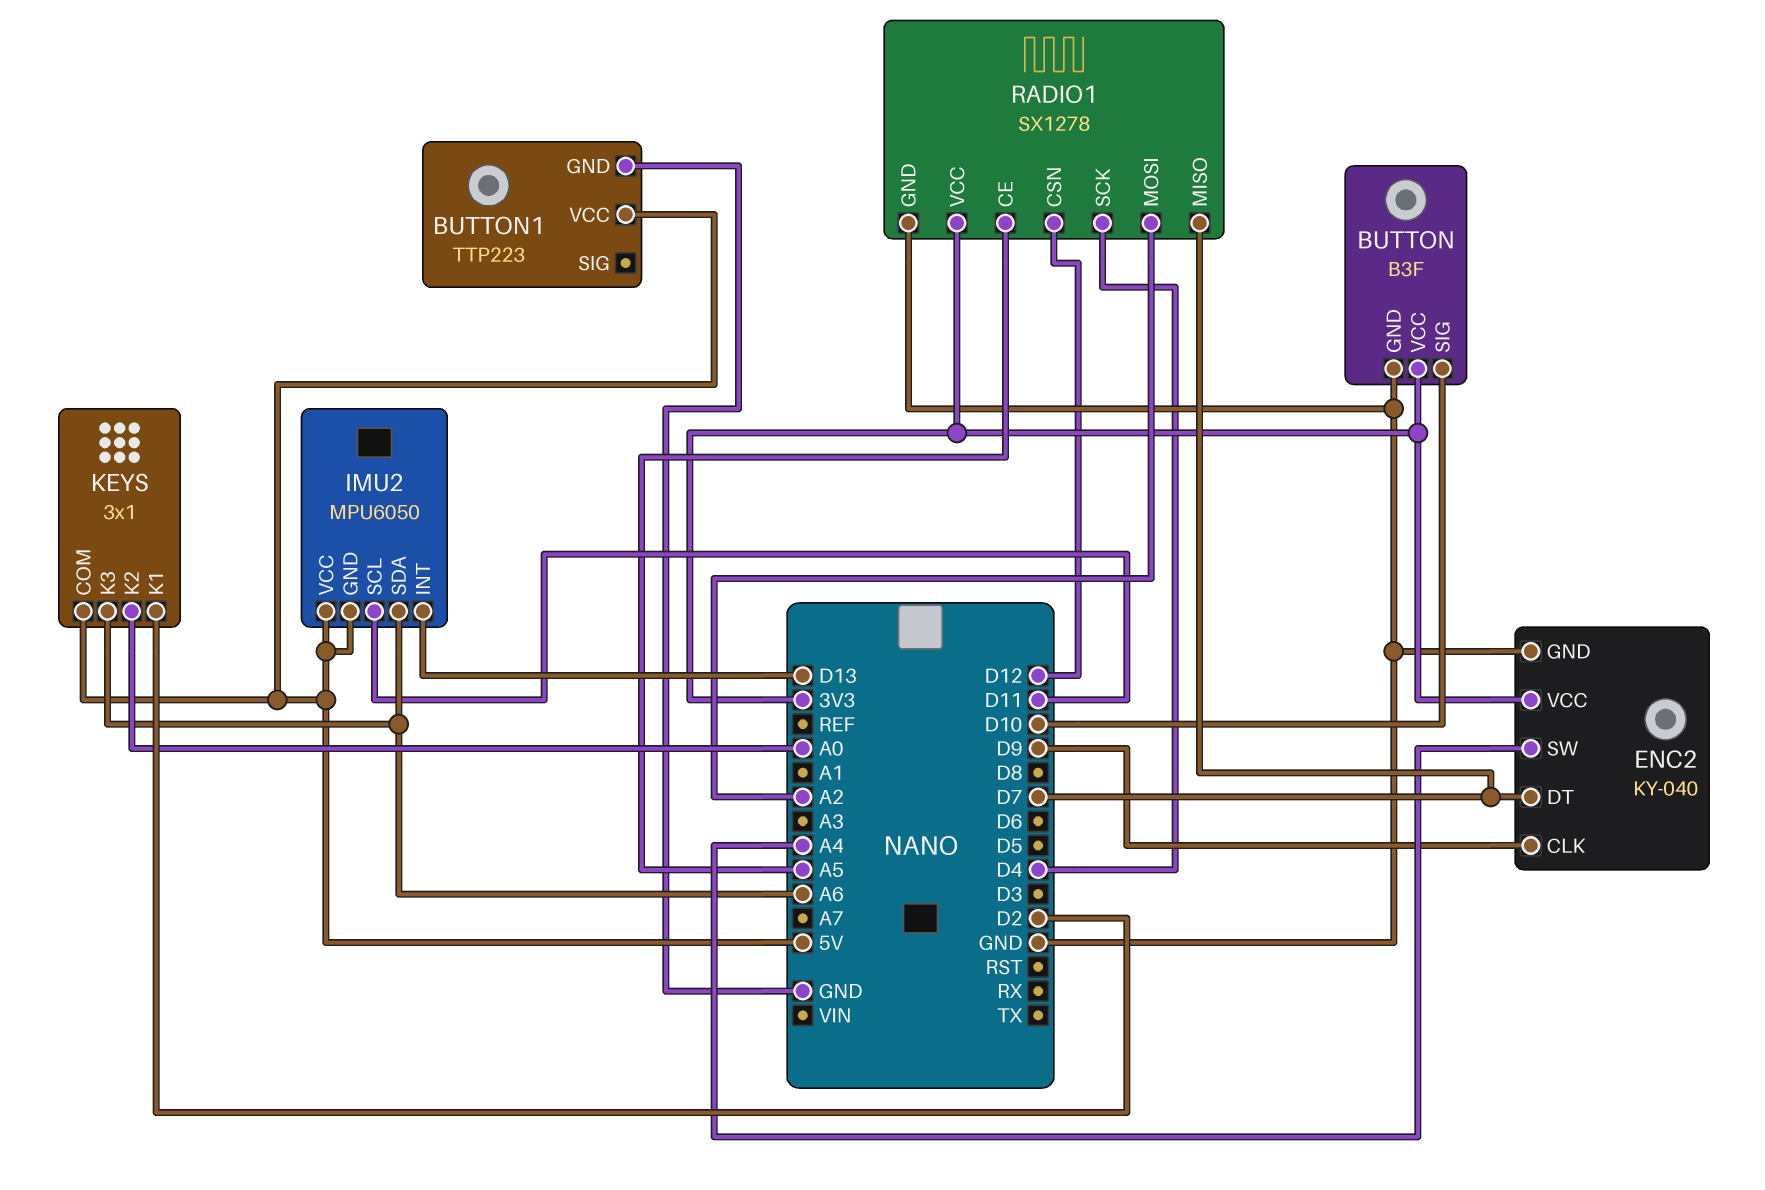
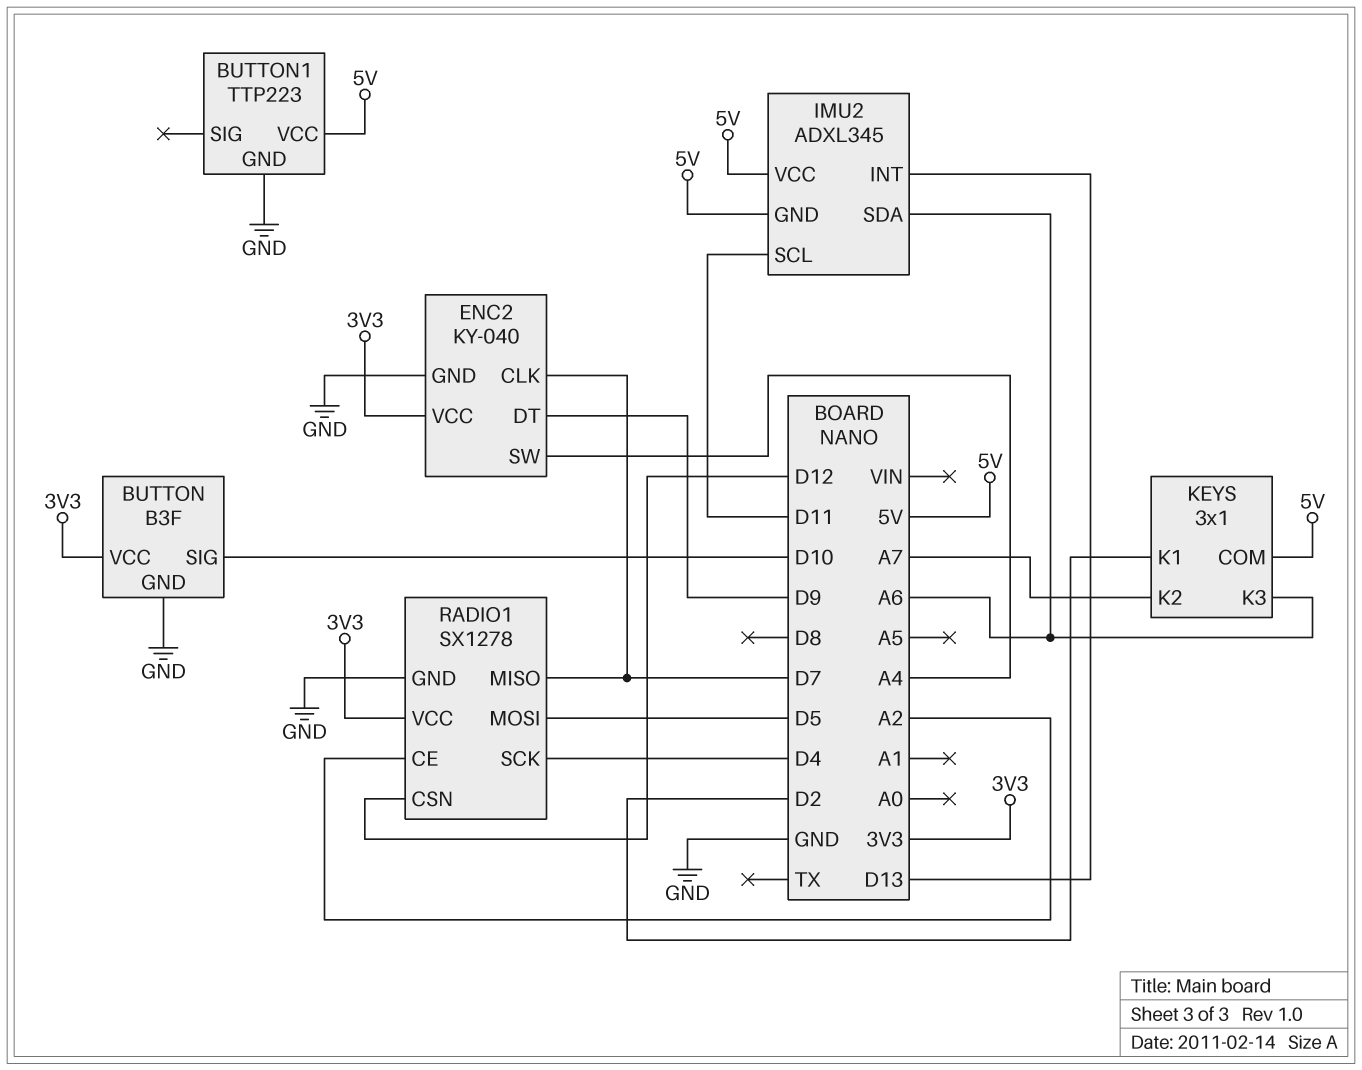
ENC2 pin CLK: D9 -> D7
ENC2 pin DT: D7 -> D9
IMU2: MPU6050 -> ADXL345
KEYS pin K2: A0 -> A7
RADIO1 pin CE: A5 -> A2
RADIO1 pin MOSI: A2 -> D5

